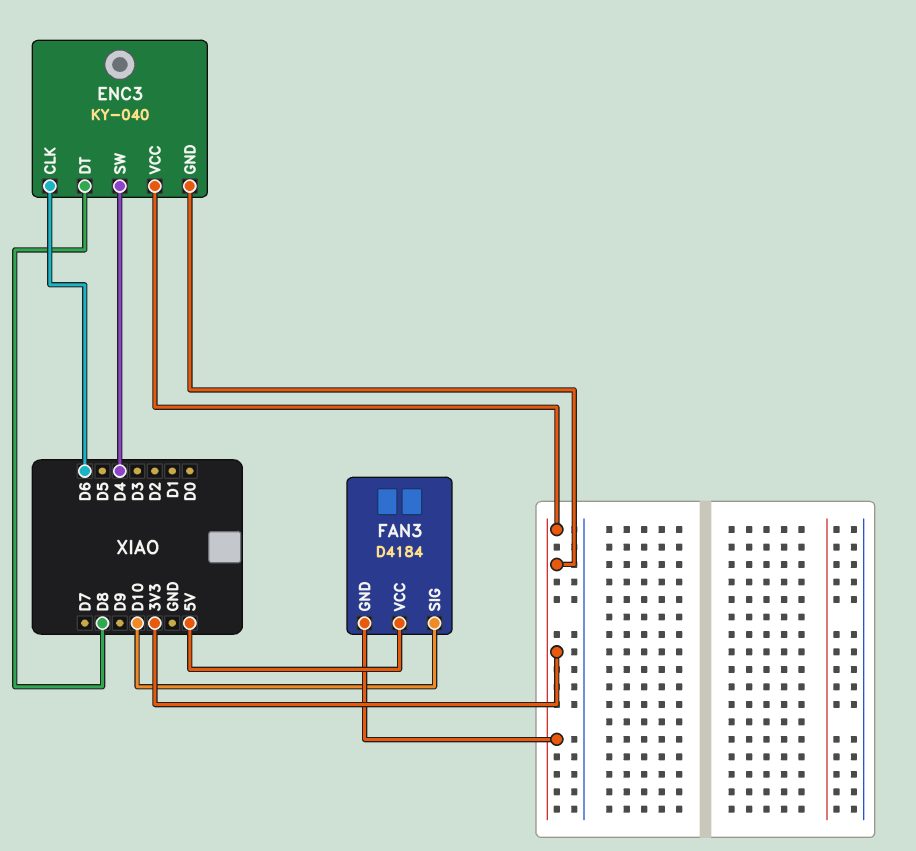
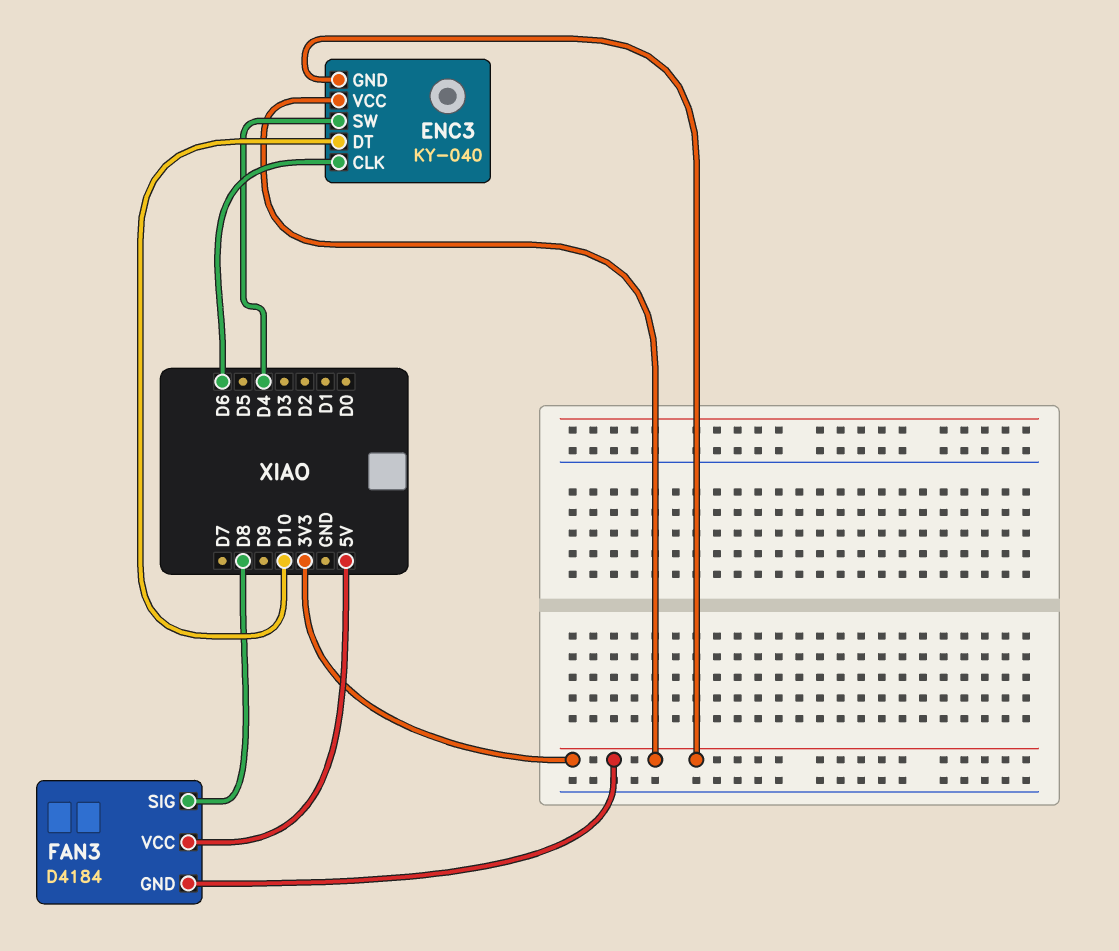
ENC3 pin DT: D8 -> D10
FAN3 pin SIG: D10 -> D8

